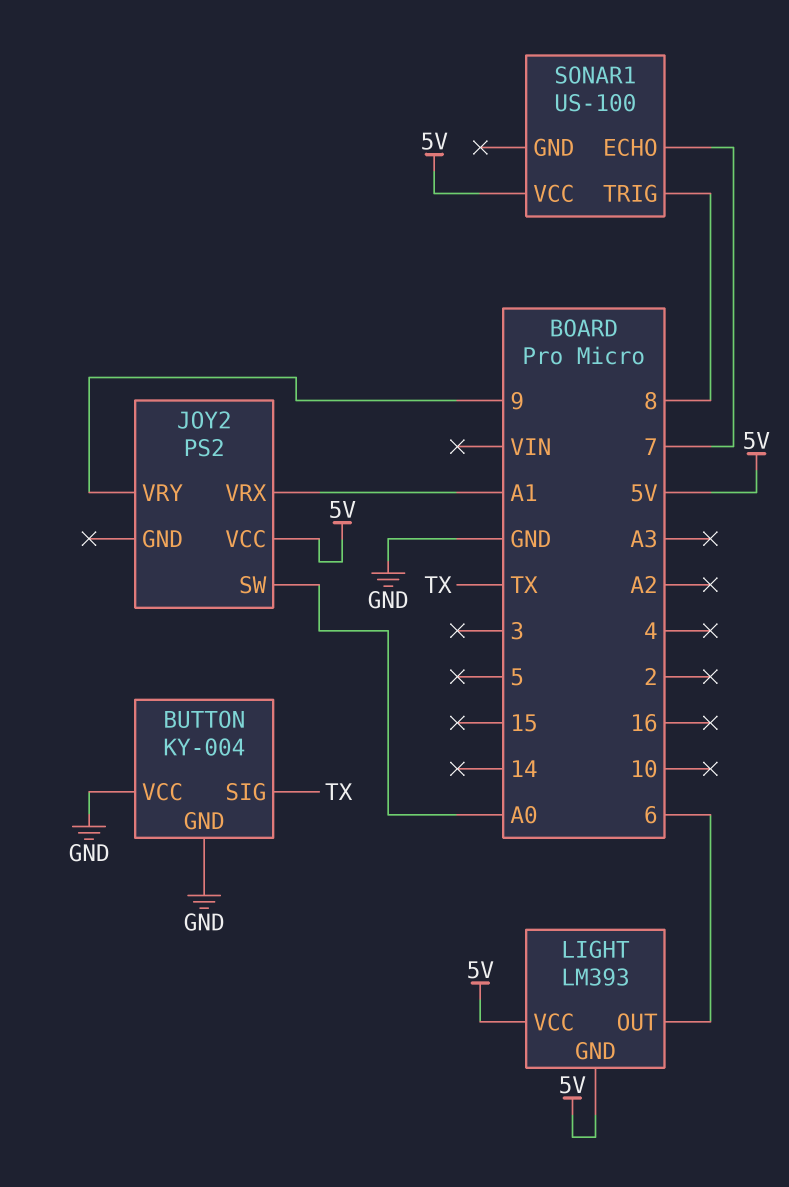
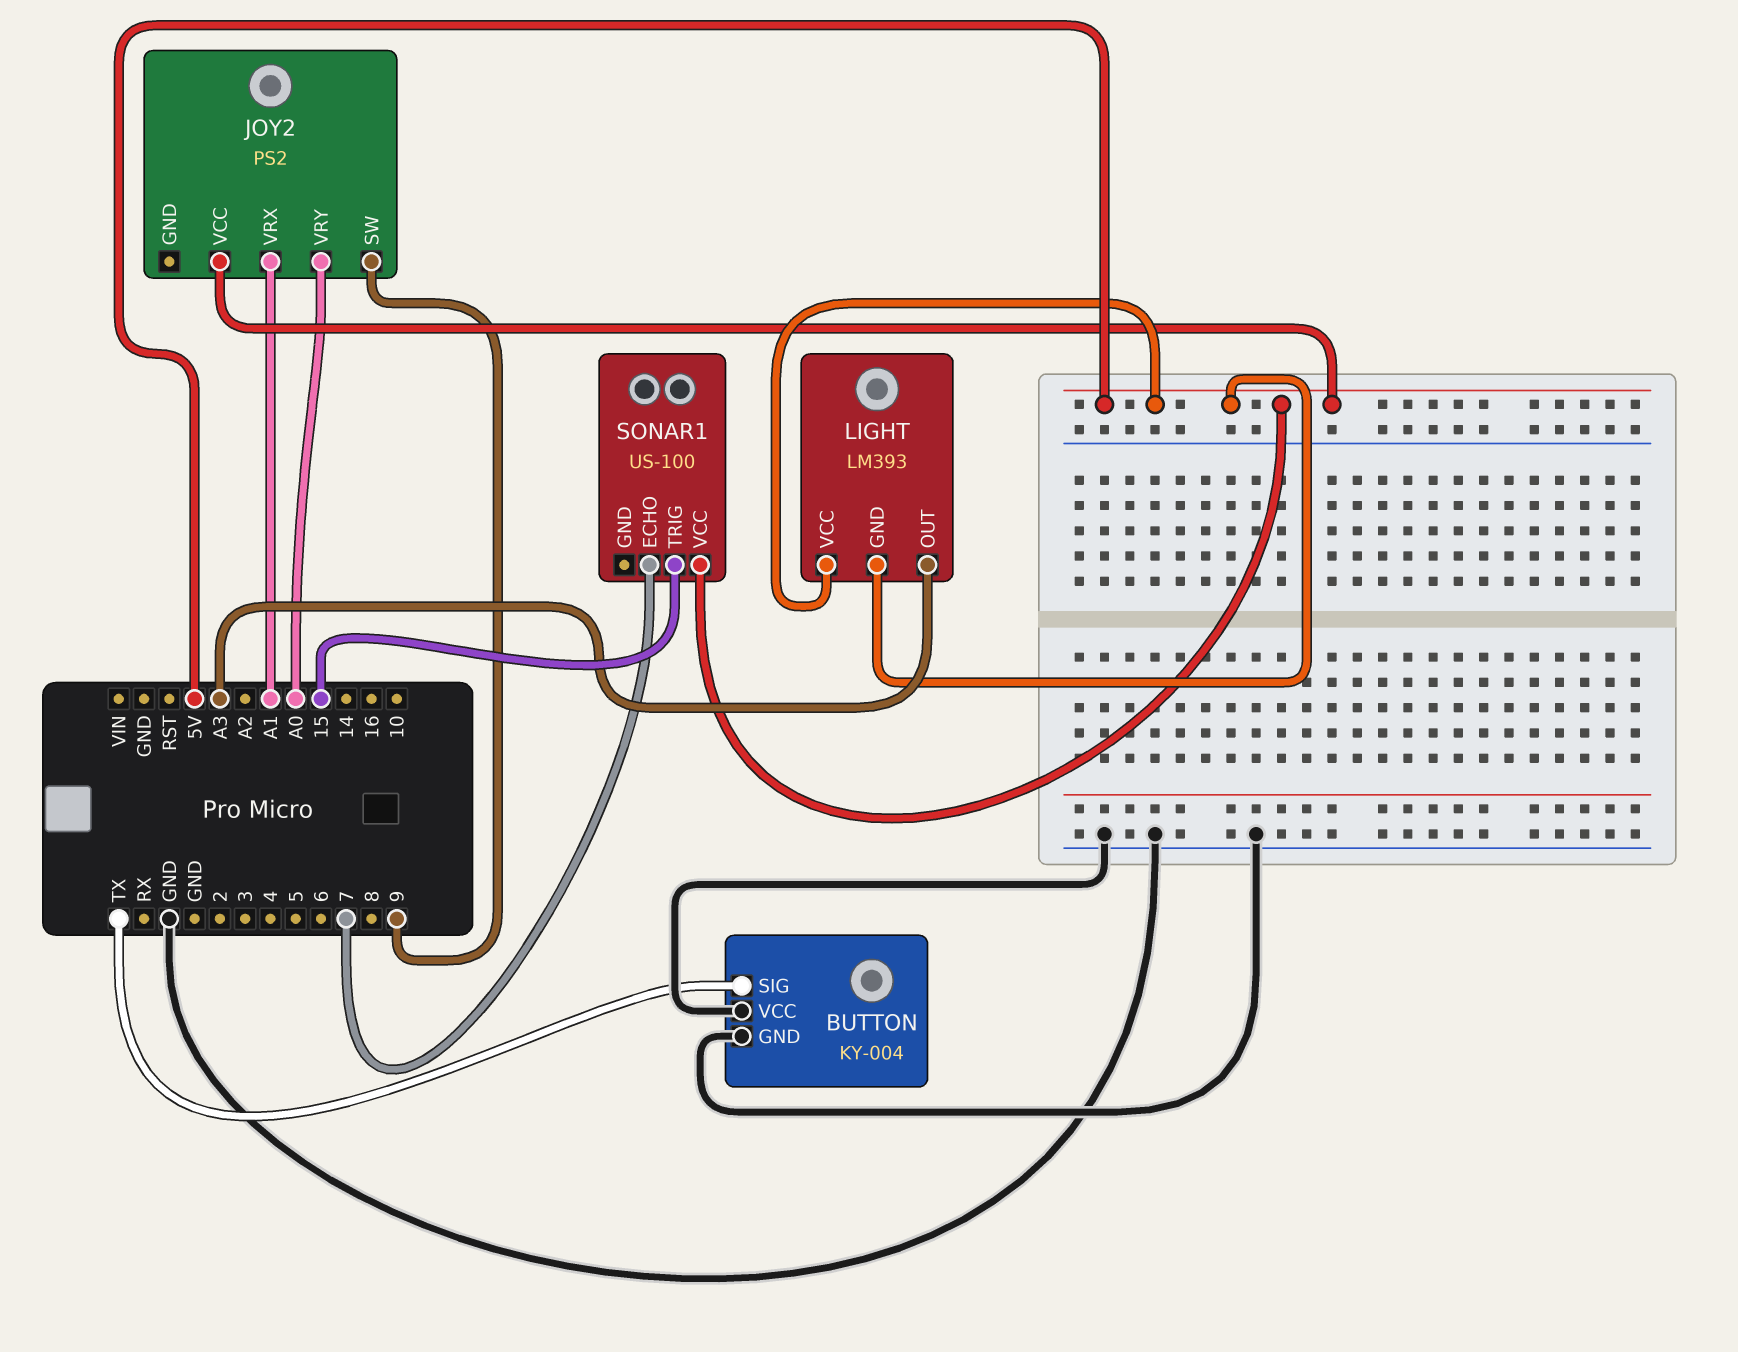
JOY2 pin SW: A0 -> 9
JOY2 pin VRY: 9 -> A0
LIGHT pin OUT: 6 -> A3
SONAR1 pin TRIG: 8 -> 15

